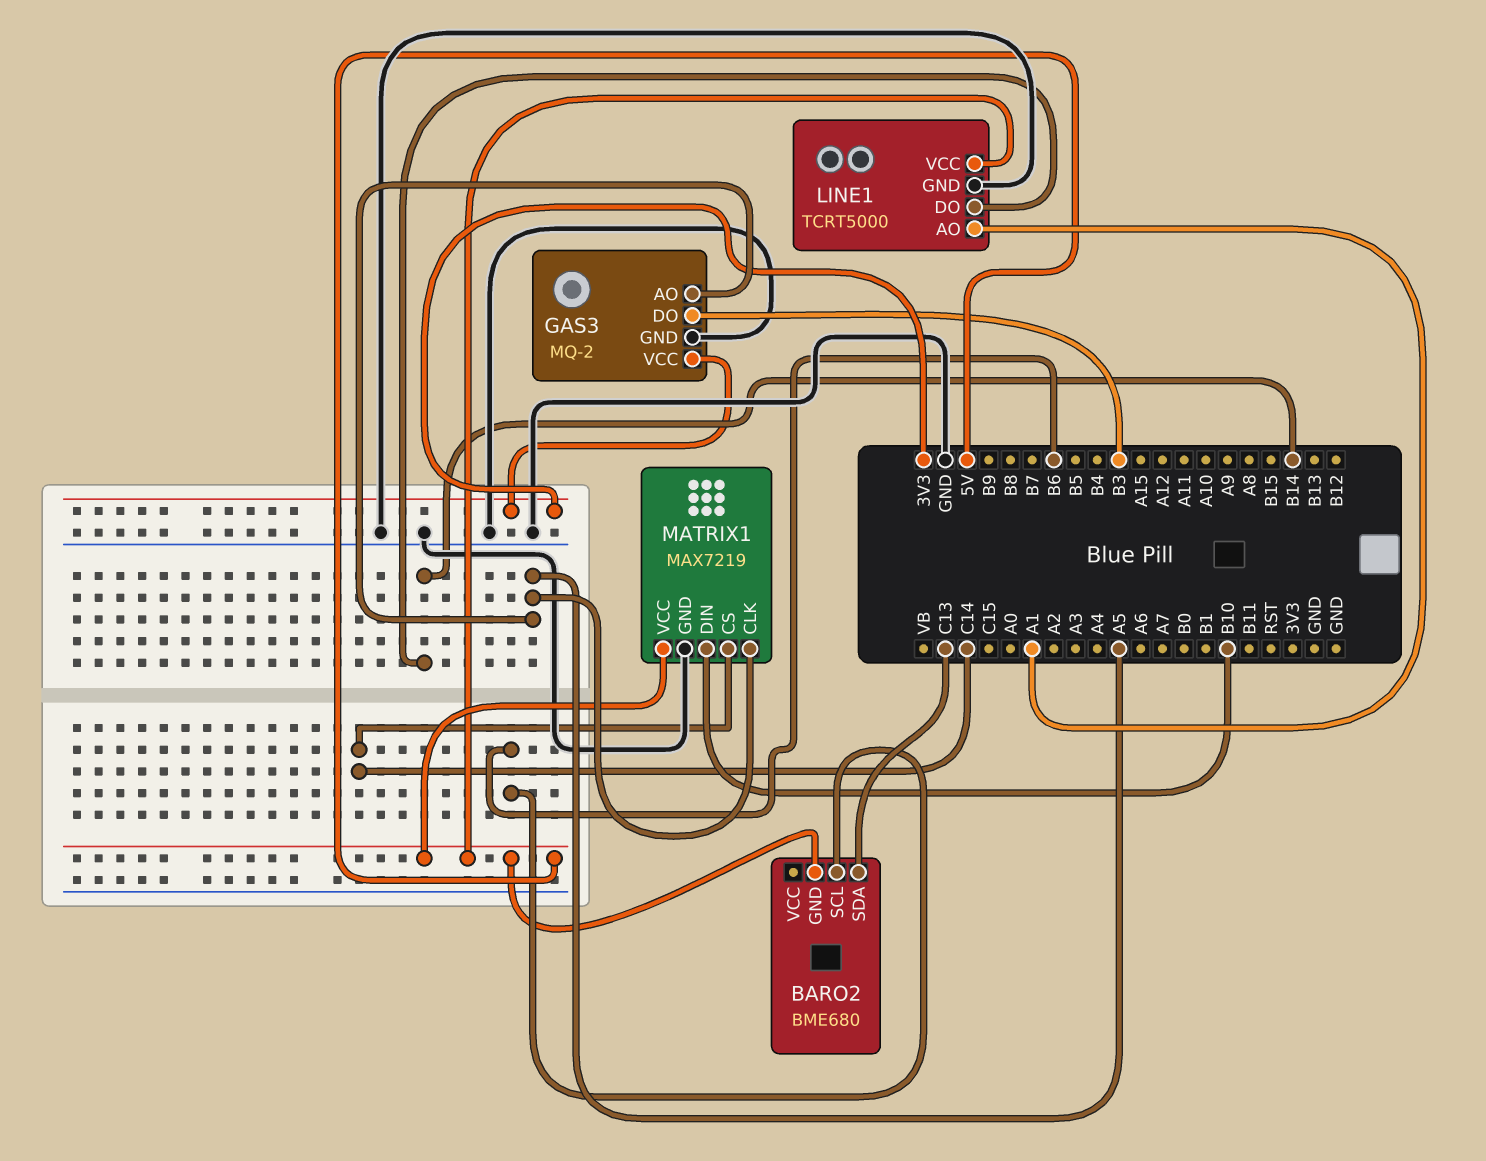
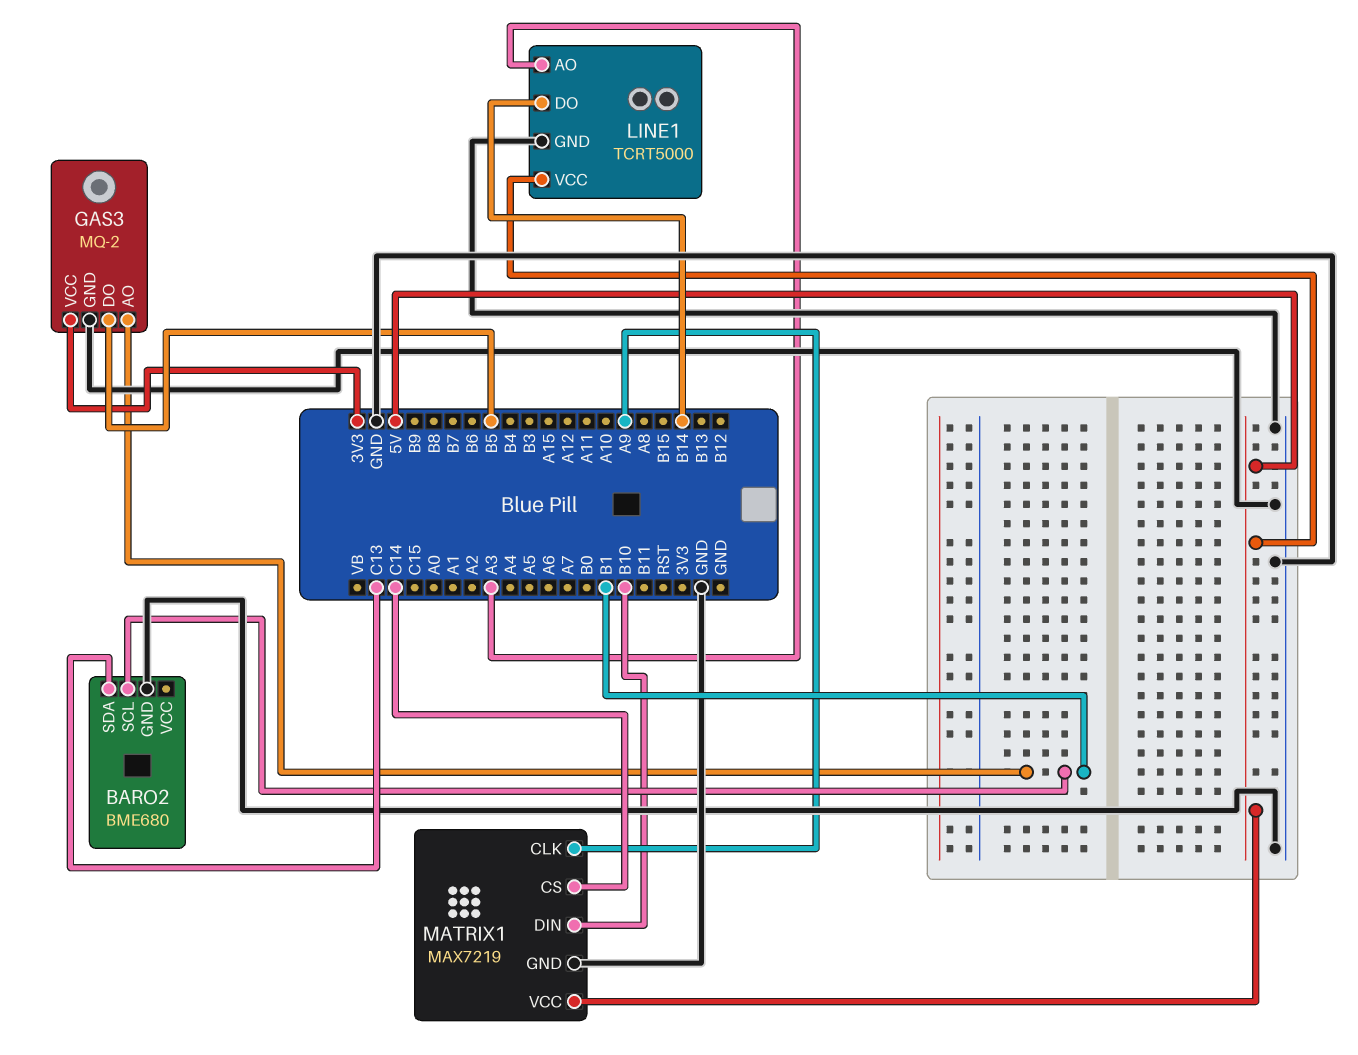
BARO2 pin GND: 5V -> GND
BARO2 pin SCL: B6 -> B1
GAS3 pin AO: A5 -> B1
GAS3 pin DO: B3 -> B5
LINE1 pin AO: A1 -> A3
MATRIX1 pin CLK: A5 -> A9

